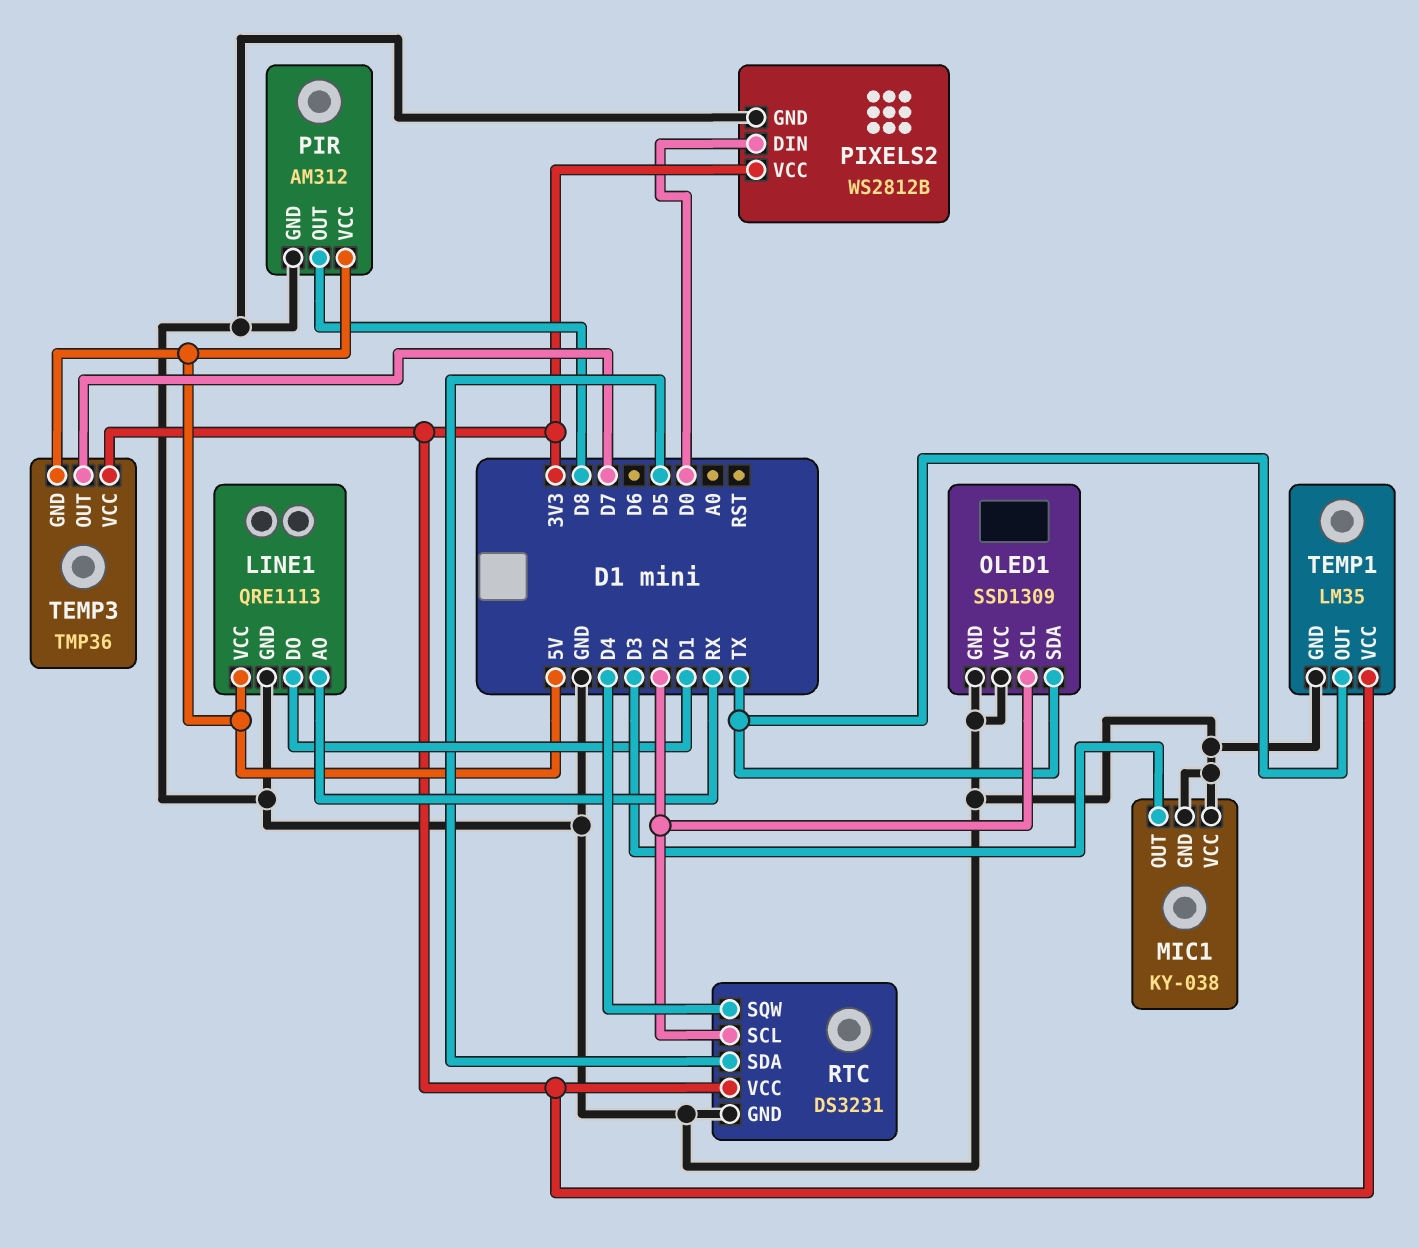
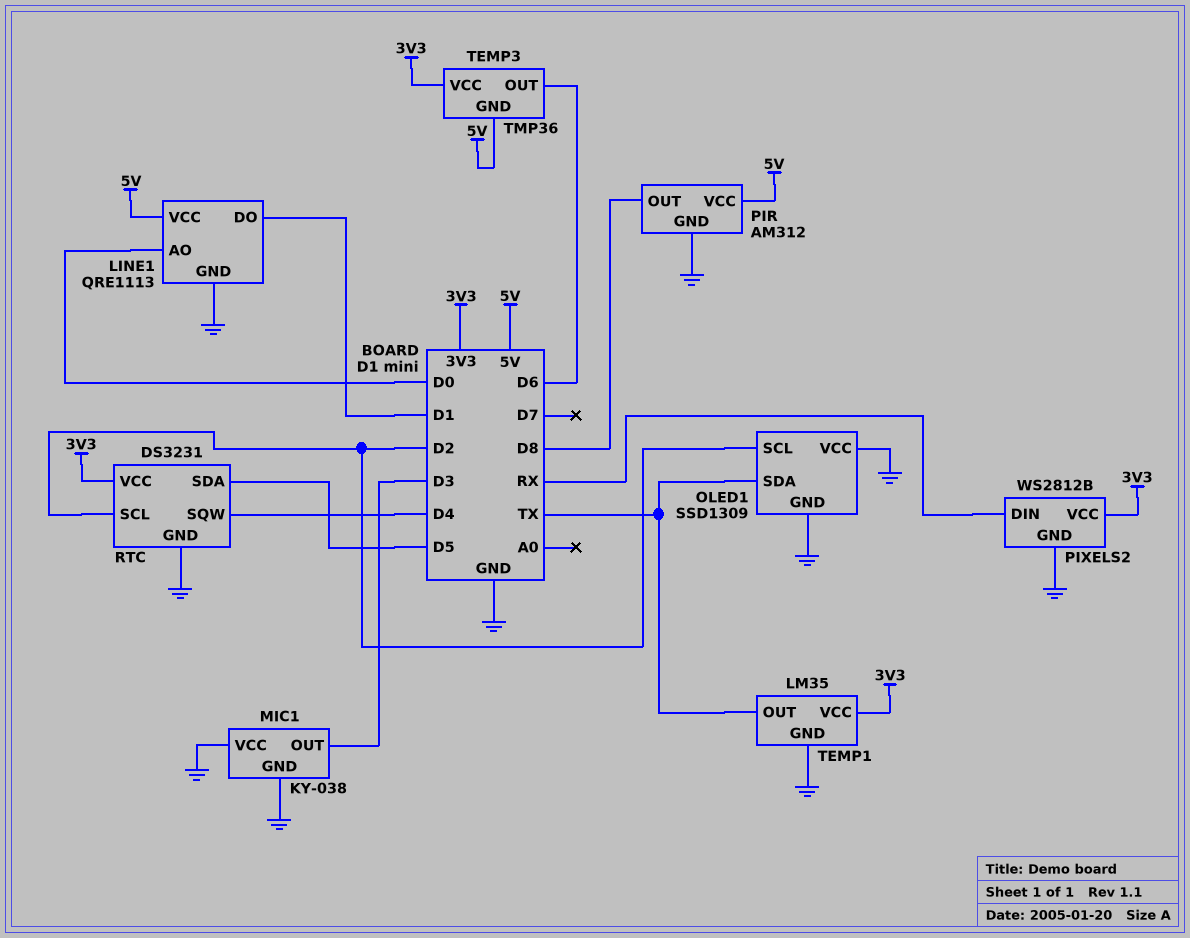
LINE1 pin AO: RX -> D0
PIXELS2 pin DIN: D0 -> RX
TEMP3 pin OUT: D7 -> D6

